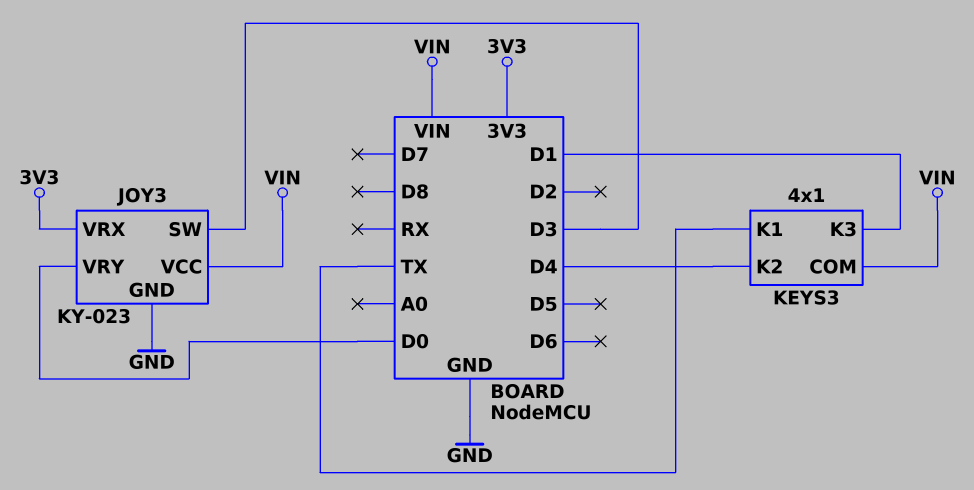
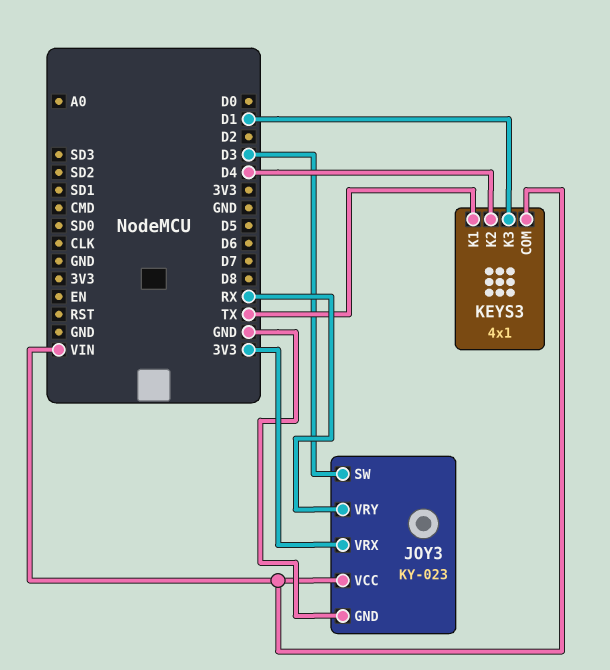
JOY3 pin VRY: D0 -> RX

